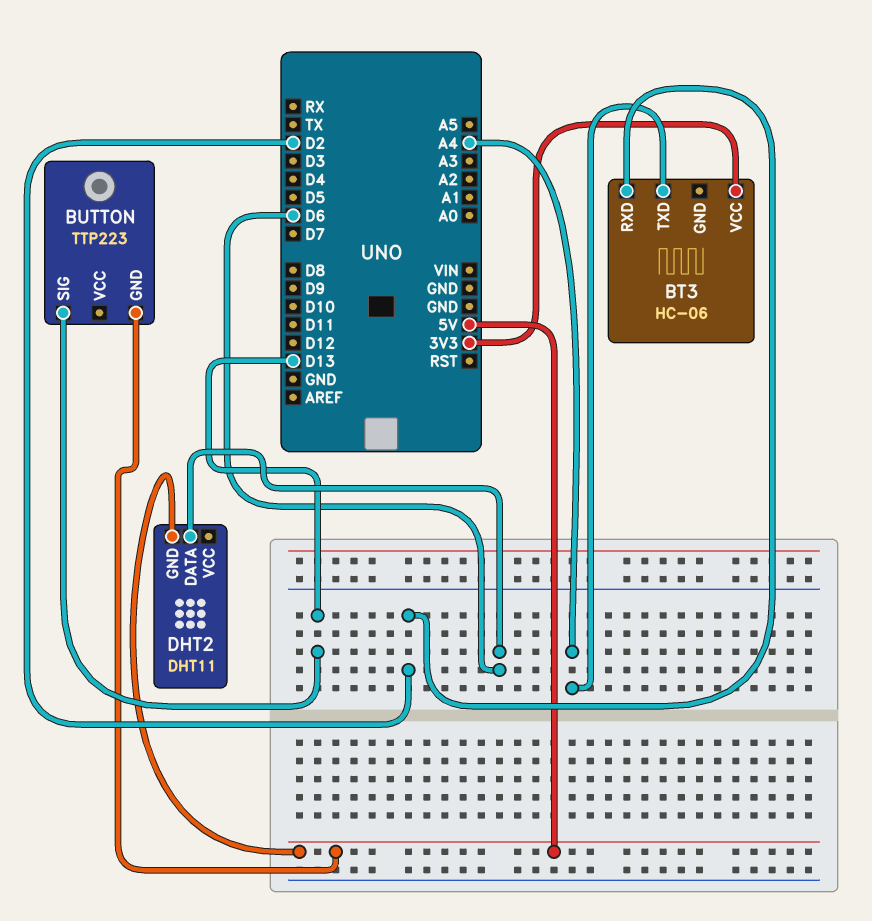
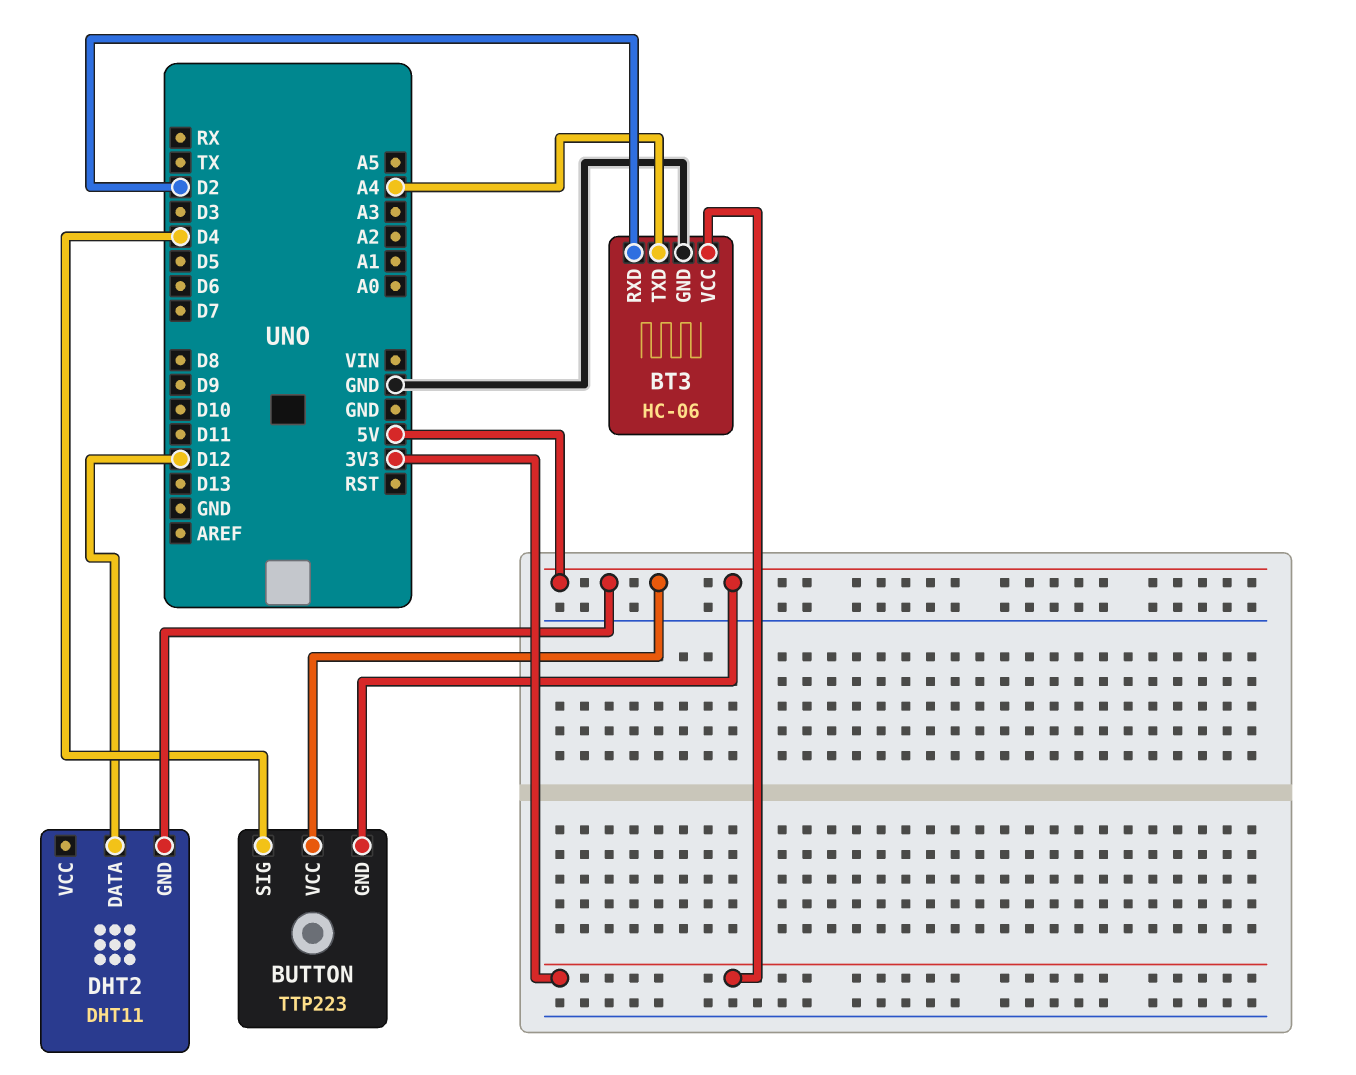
BT3 pin GND: none -> GND
BUTTON pin SIG: D13 -> D4
BUTTON pin VCC: none -> 5V
DHT2 pin DATA: D6 -> D12

